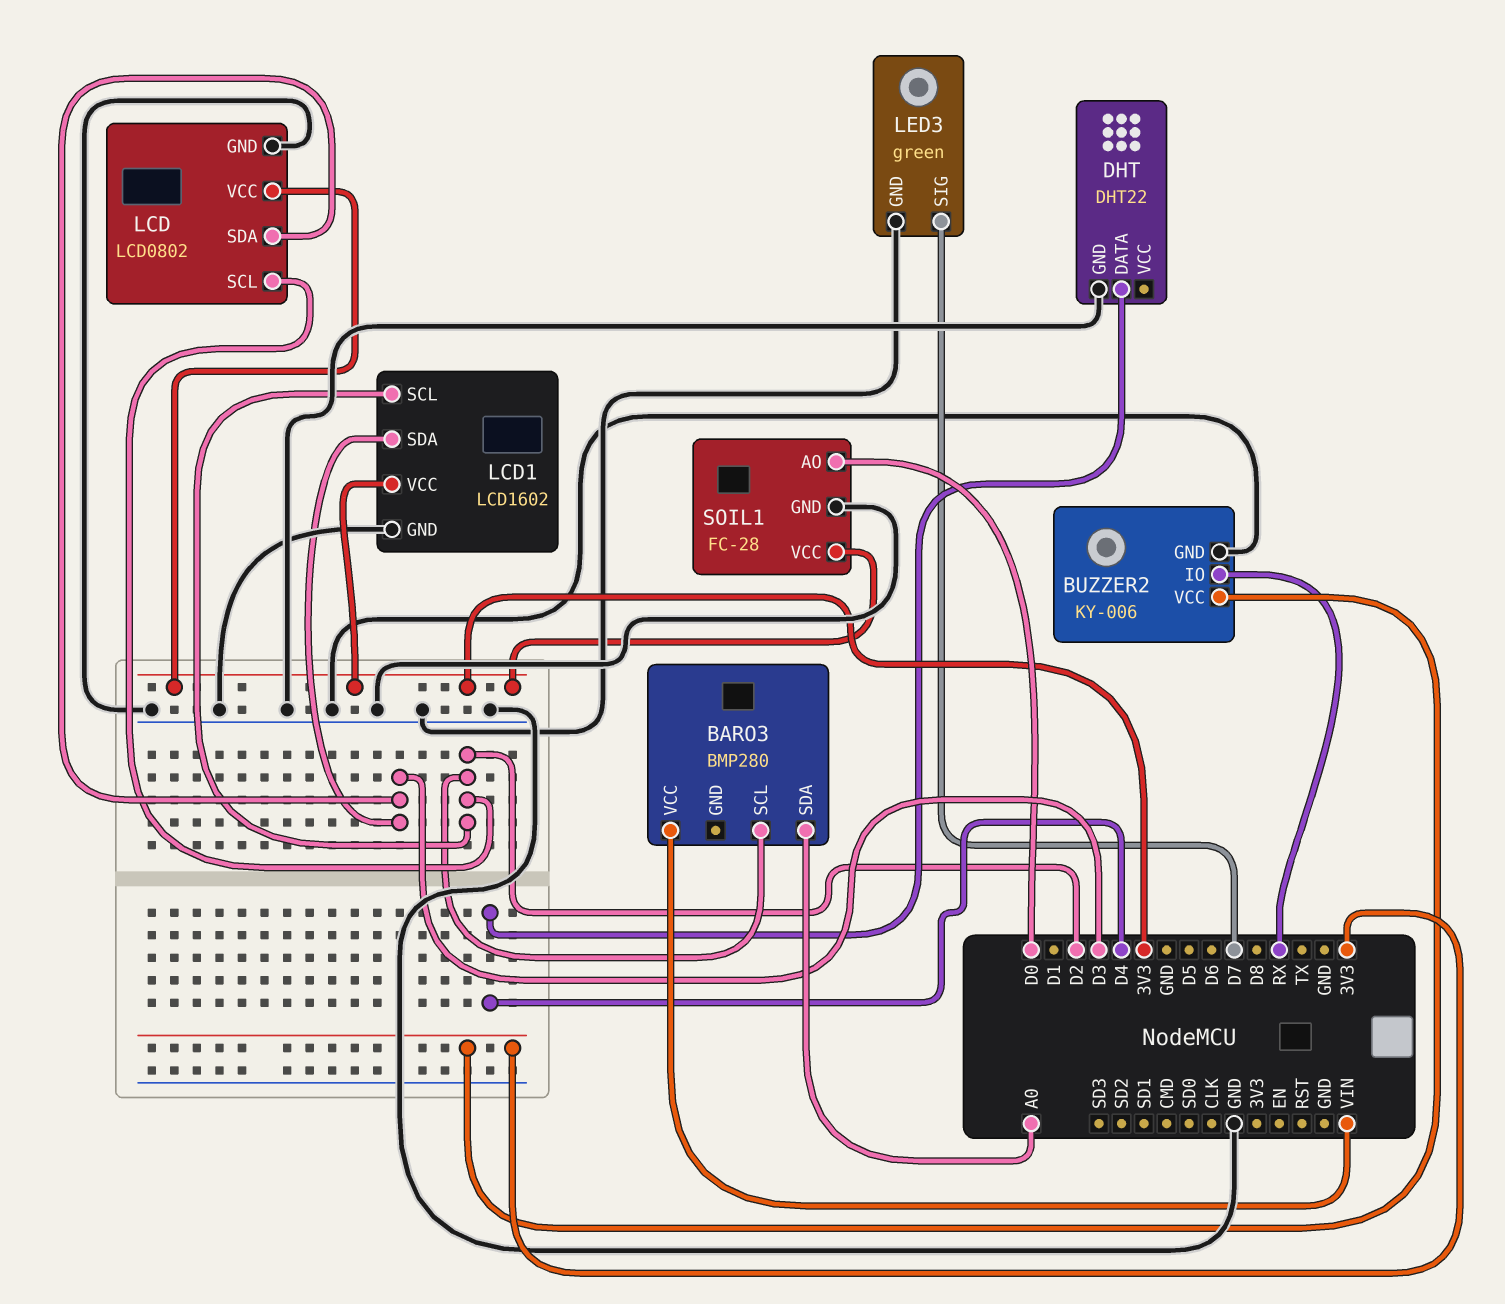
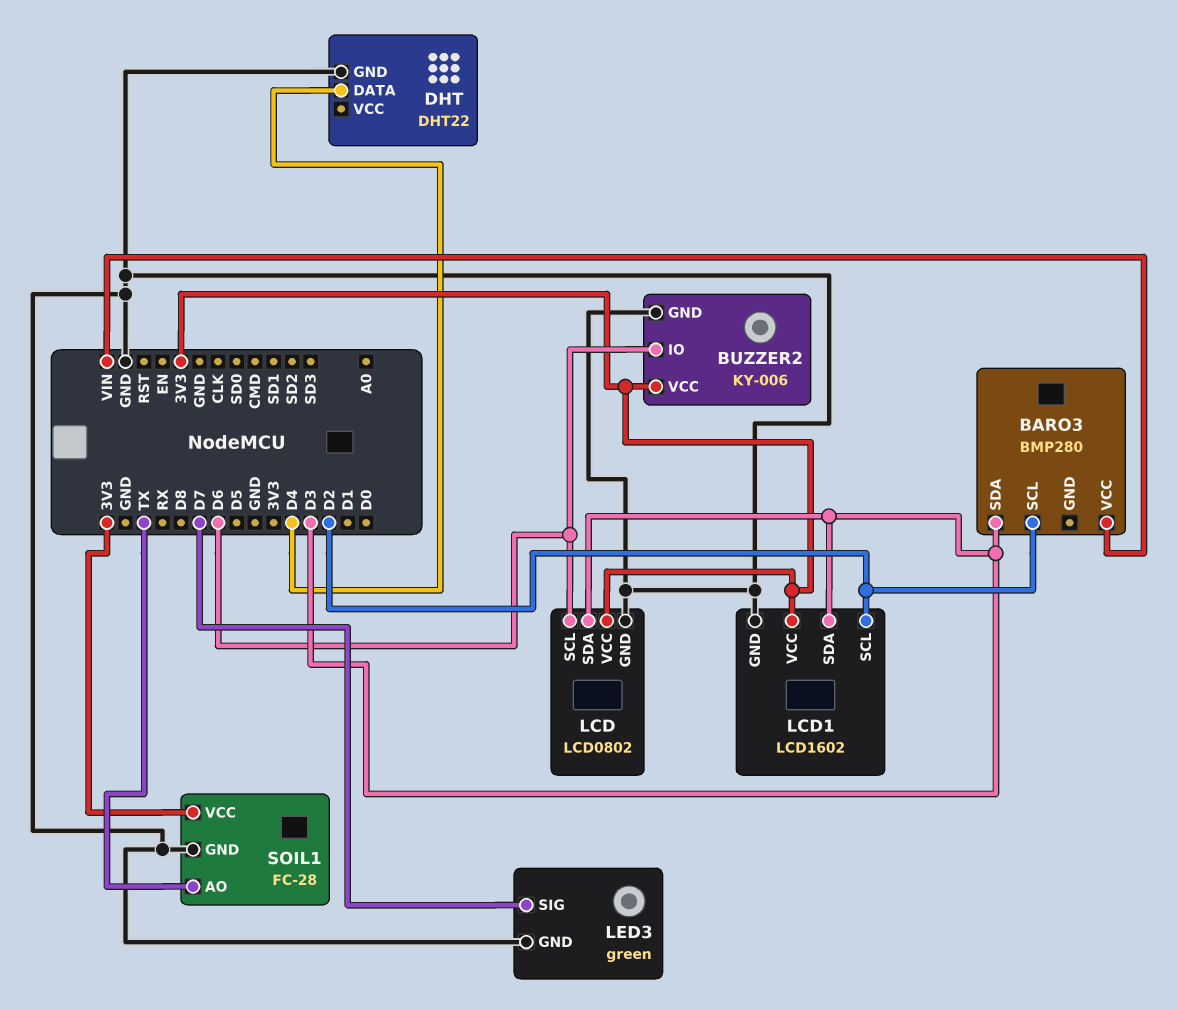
BARO3 pin SDA: A0 -> D3
BUZZER2 pin IO: RX -> D6
LCD pin SCL: D2 -> D6
SOIL1 pin AO: D0 -> TX

